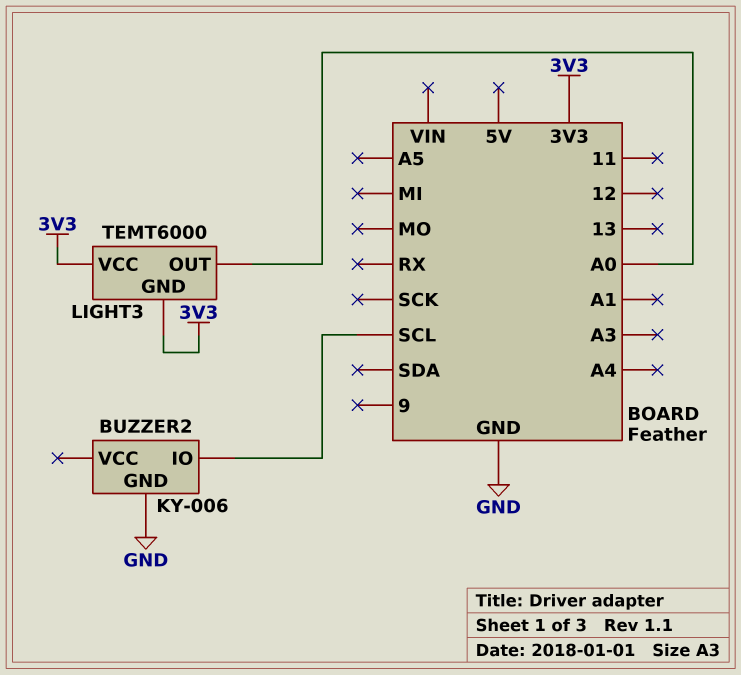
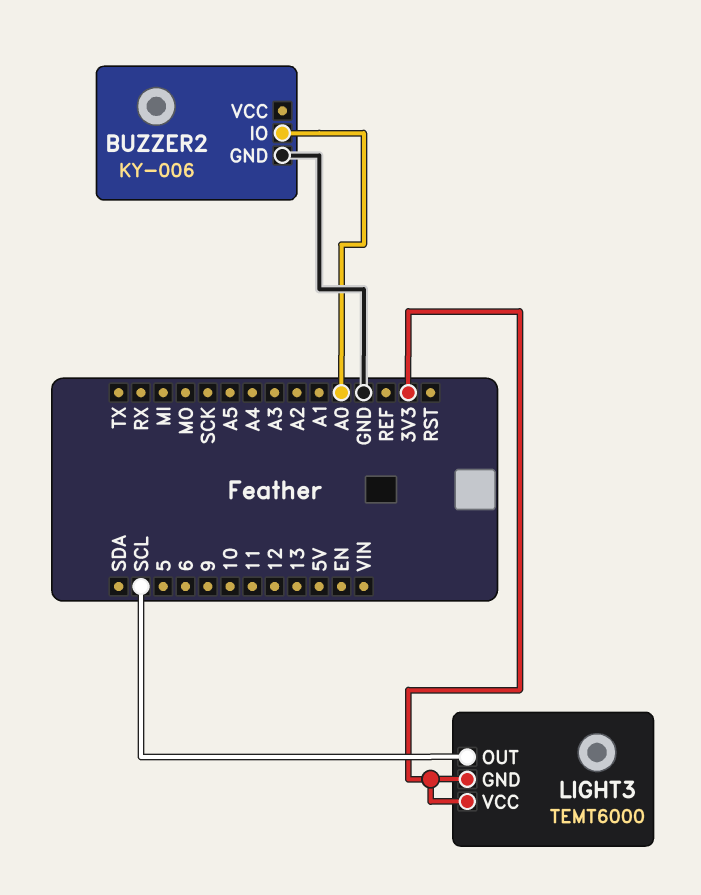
BUZZER2 pin IO: SCL -> A0
LIGHT3 pin OUT: A0 -> SCL

